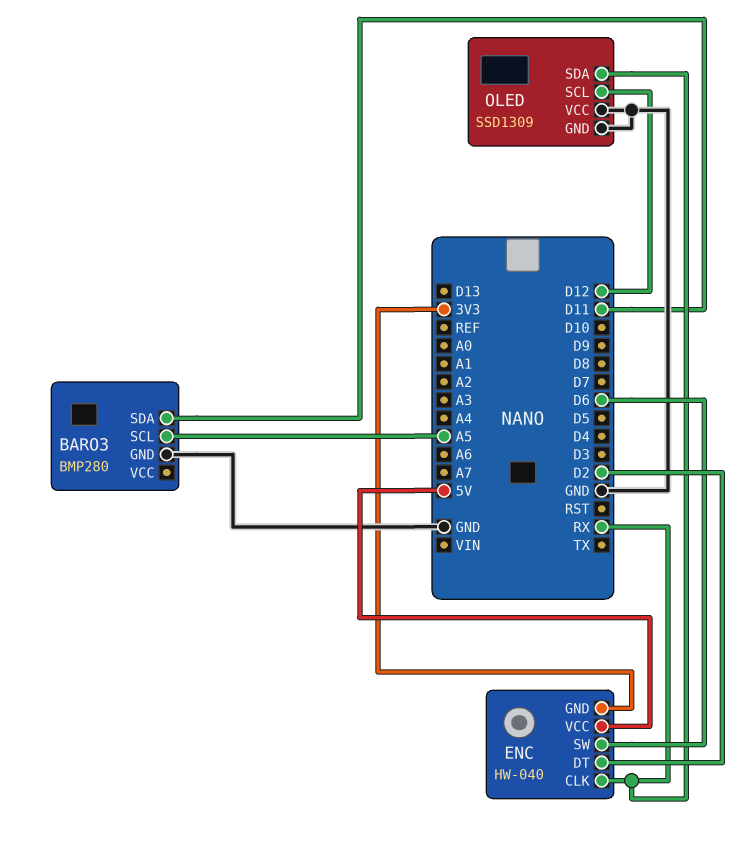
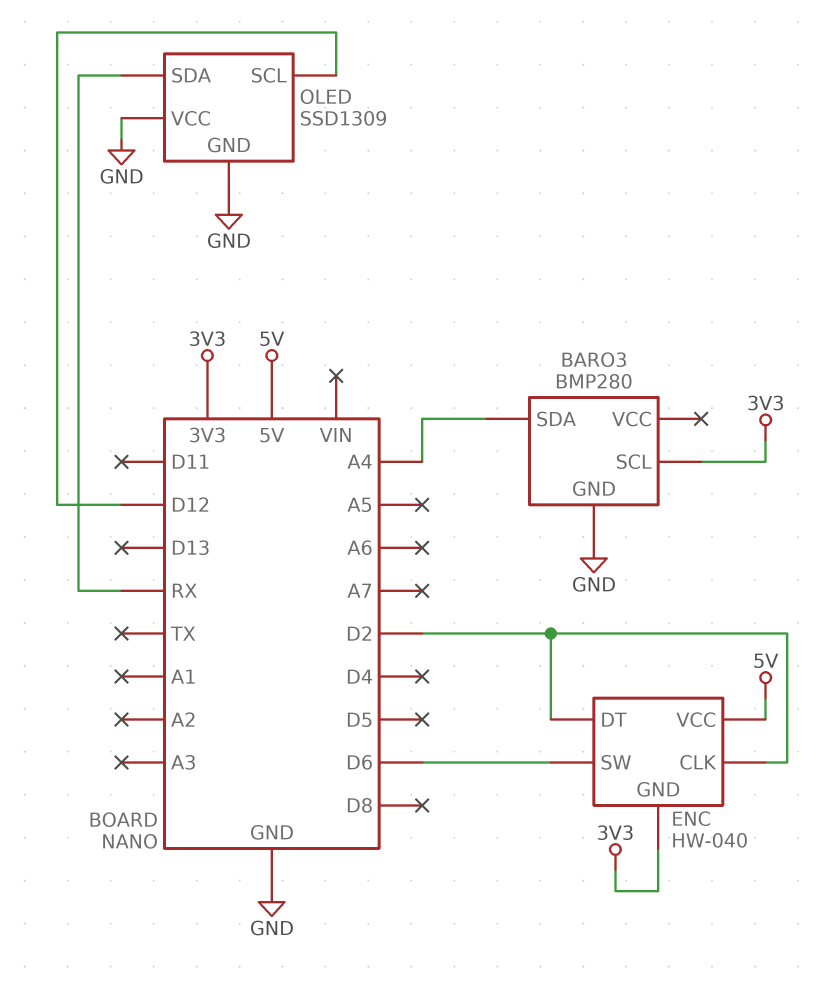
BARO3 pin SCL: A5 -> 3V3
BARO3 pin SDA: D11 -> A4
ENC pin CLK: RX -> D2

